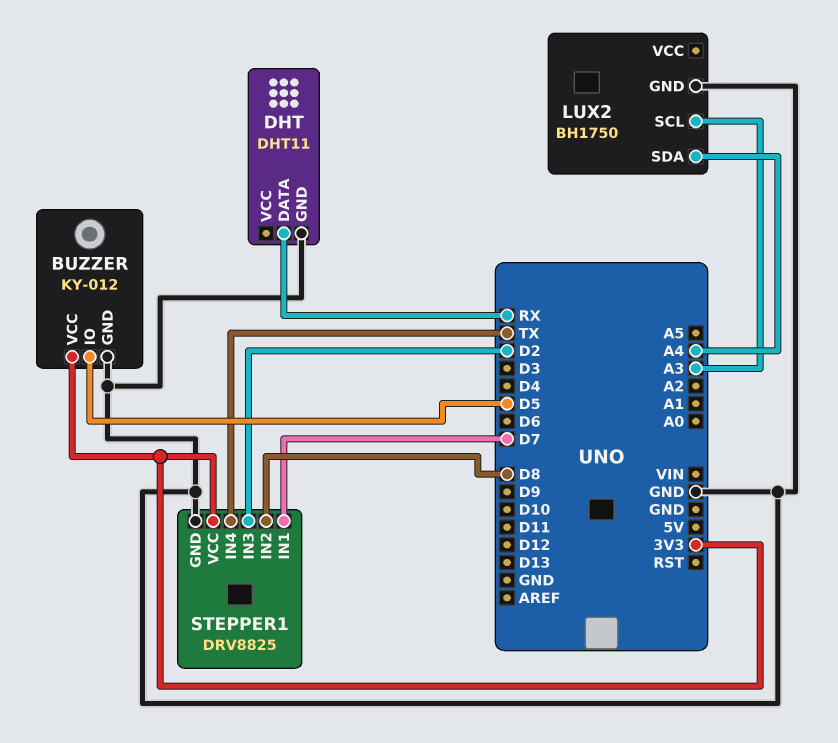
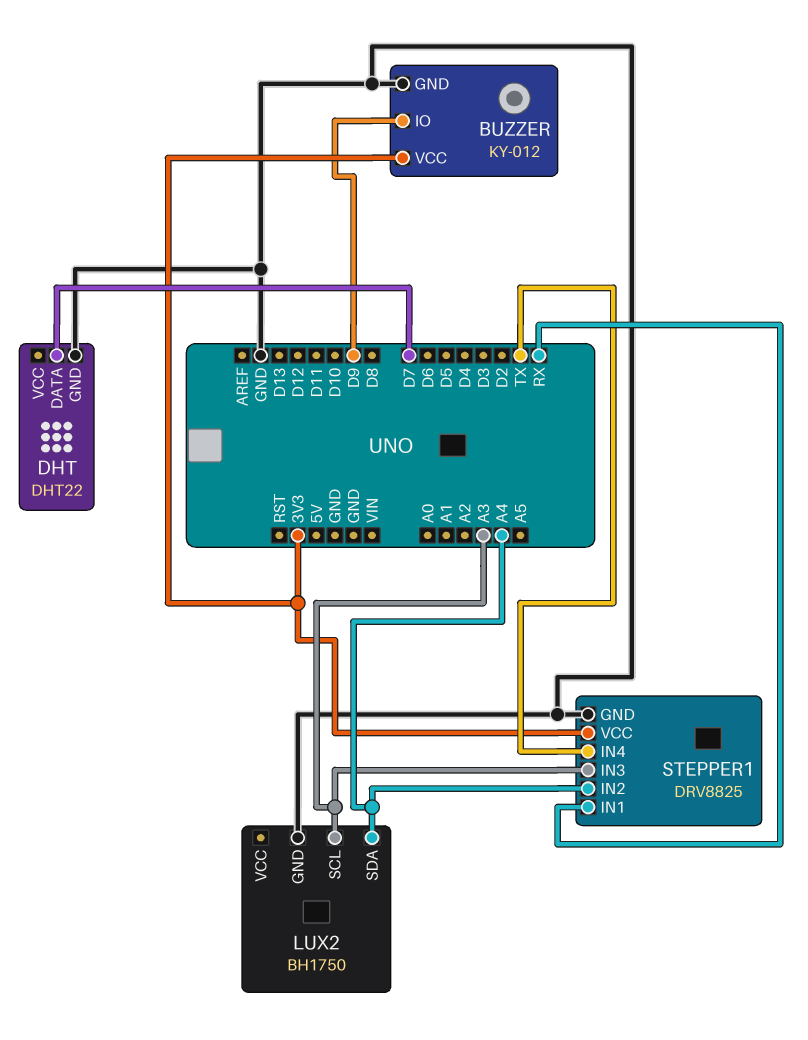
BUZZER pin IO: D5 -> D9
DHT: DHT11 -> DHT22
DHT pin DATA: RX -> D7
STEPPER1 pin IN1: D7 -> RX
STEPPER1 pin IN2: D8 -> A4
STEPPER1 pin IN3: D2 -> A3

